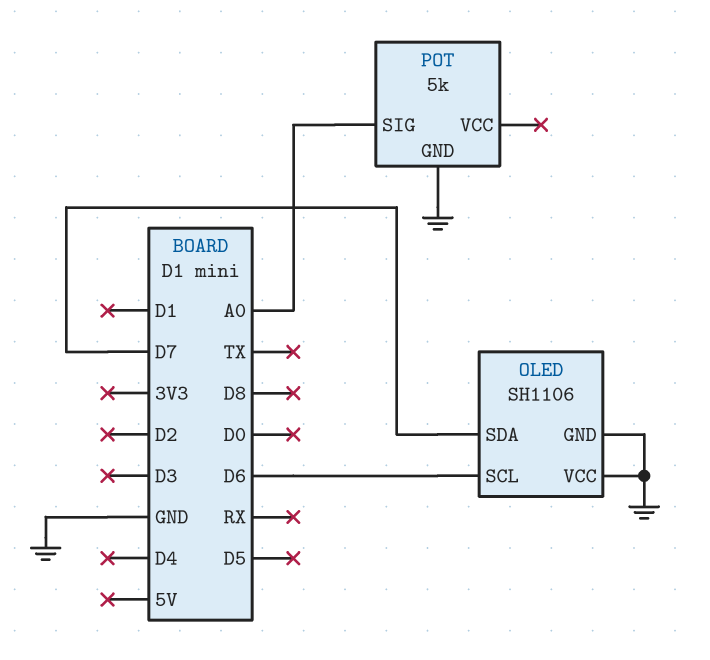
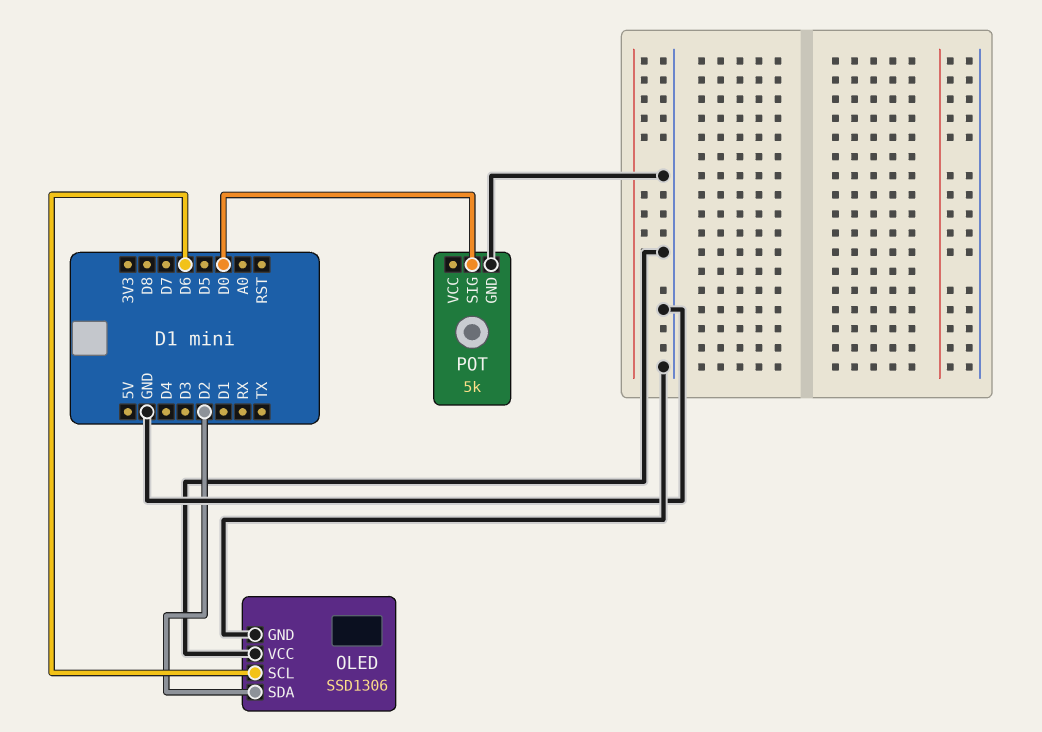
OLED: SH1106 -> SSD1306
OLED pin SDA: D7 -> D2
POT pin SIG: A0 -> D0

